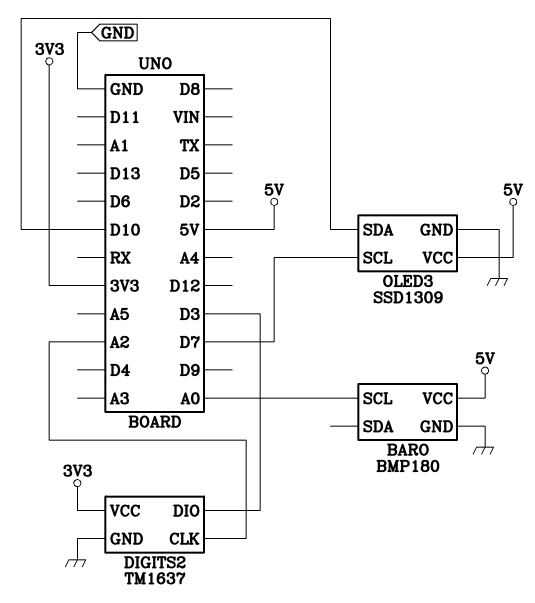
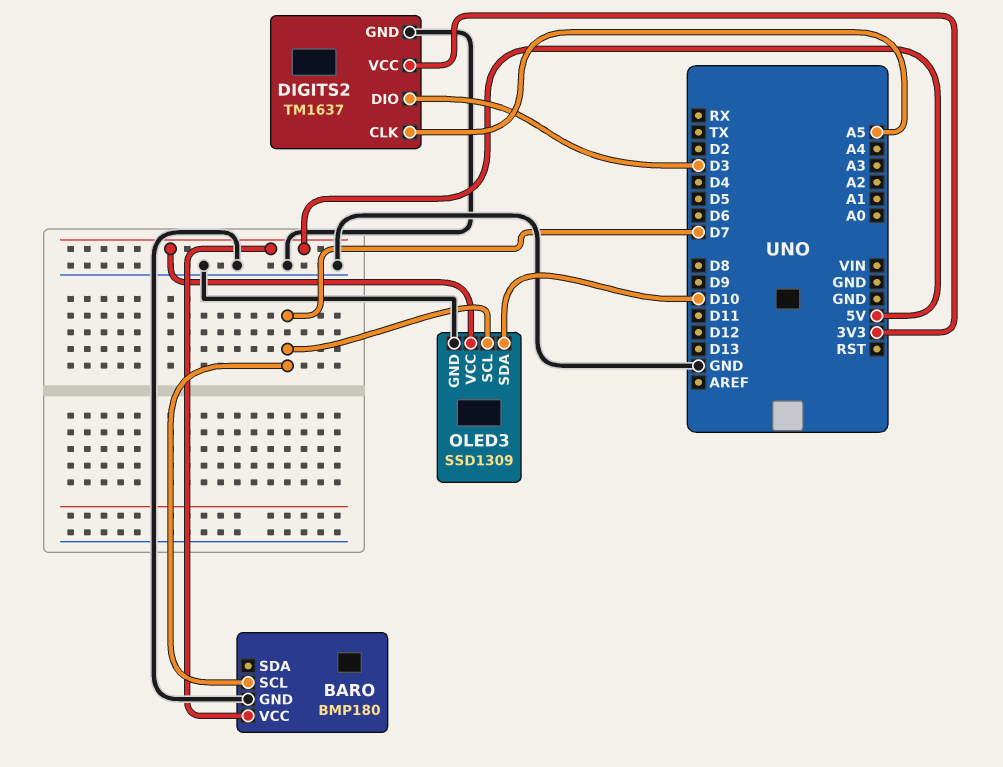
BARO pin SCL: A0 -> D7
DIGITS2 pin CLK: A2 -> A5

